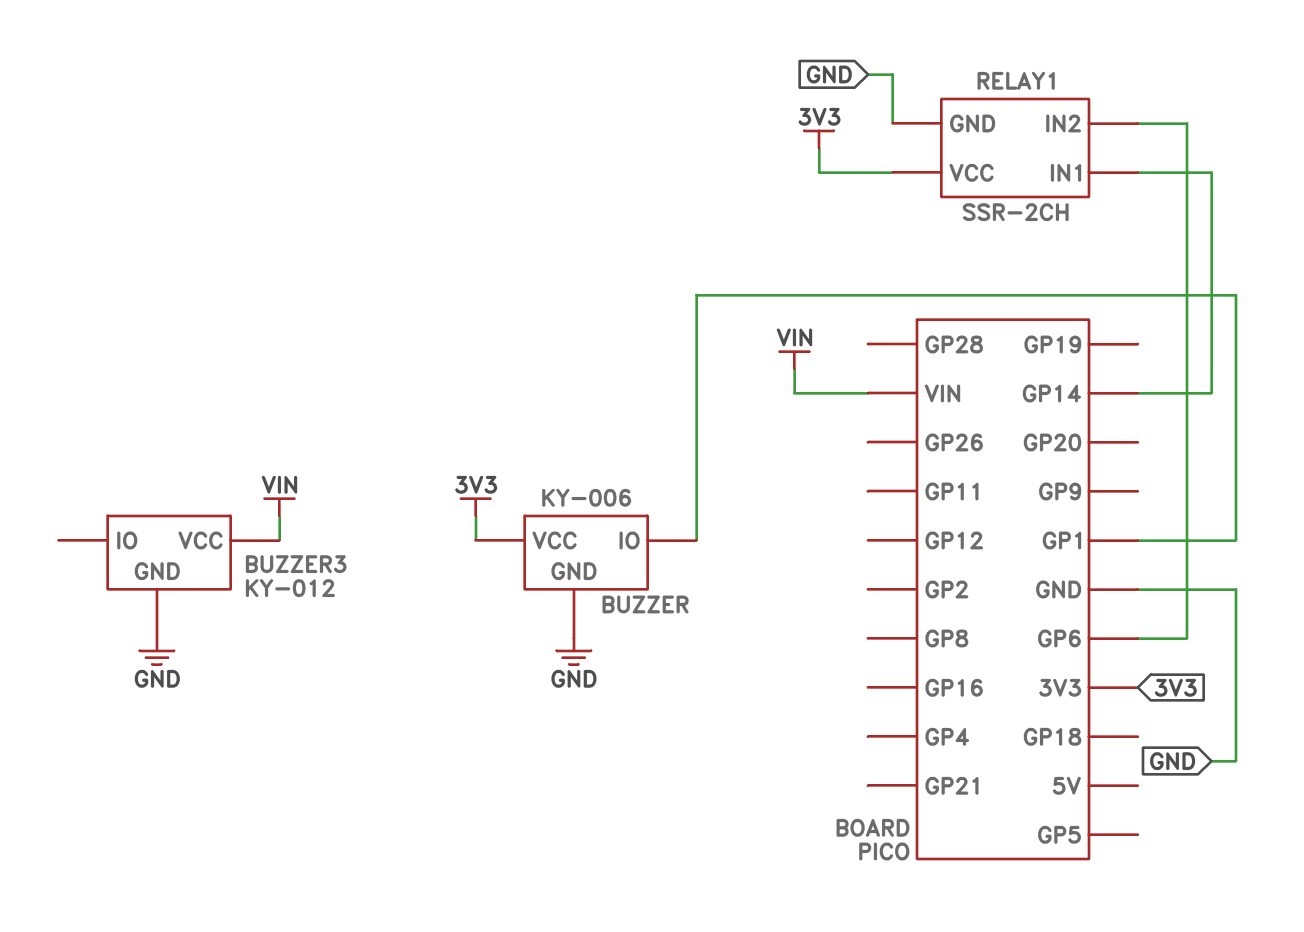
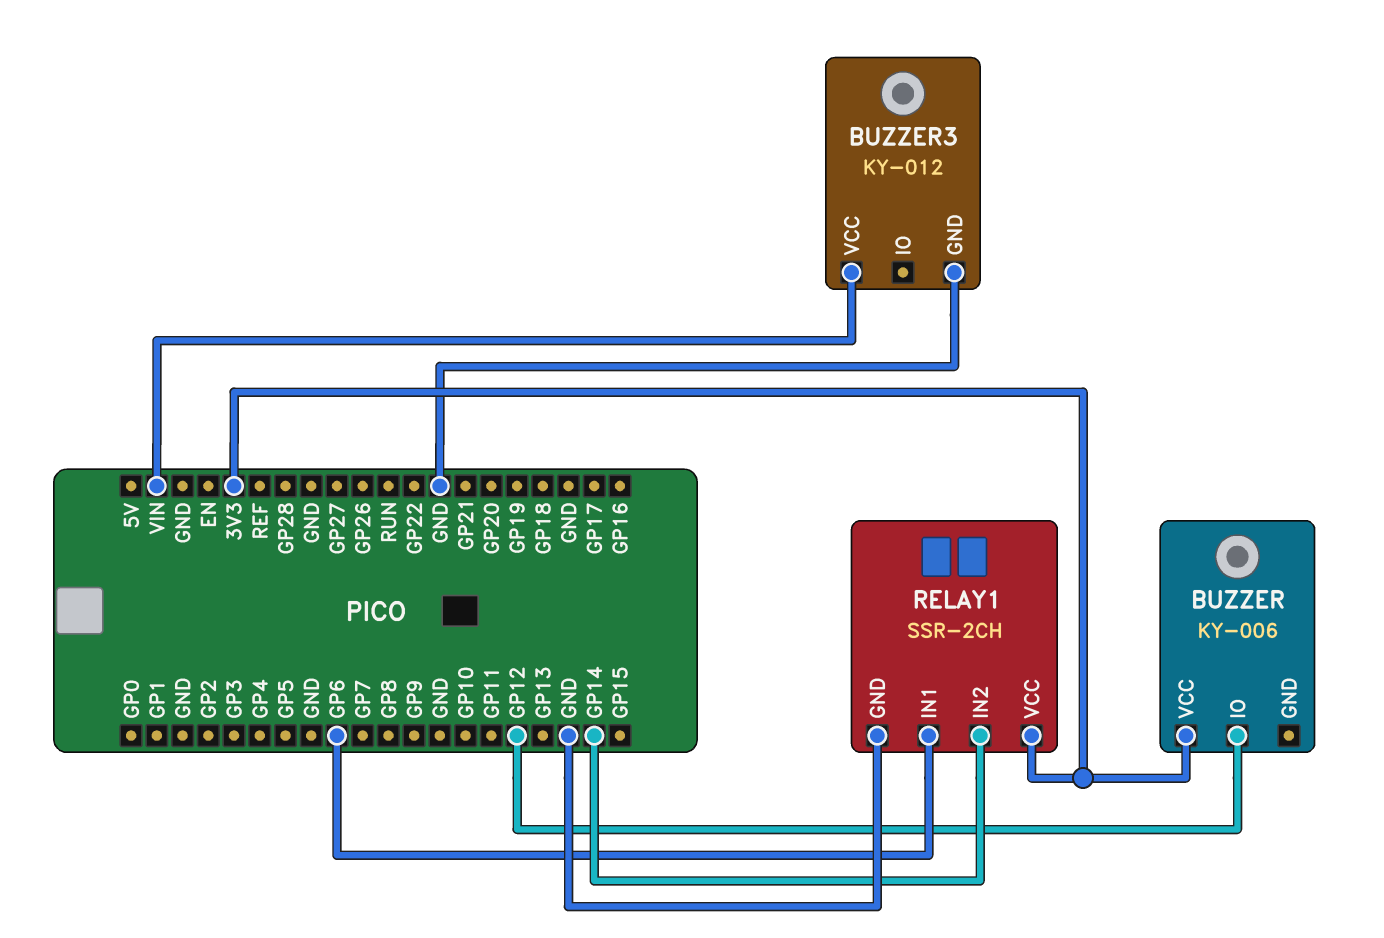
BUZZER pin GND: GND -> none
BUZZER pin IO: GP1 -> GP12
RELAY1 pin IN1: GP14 -> GP6
RELAY1 pin IN2: GP6 -> GP14

